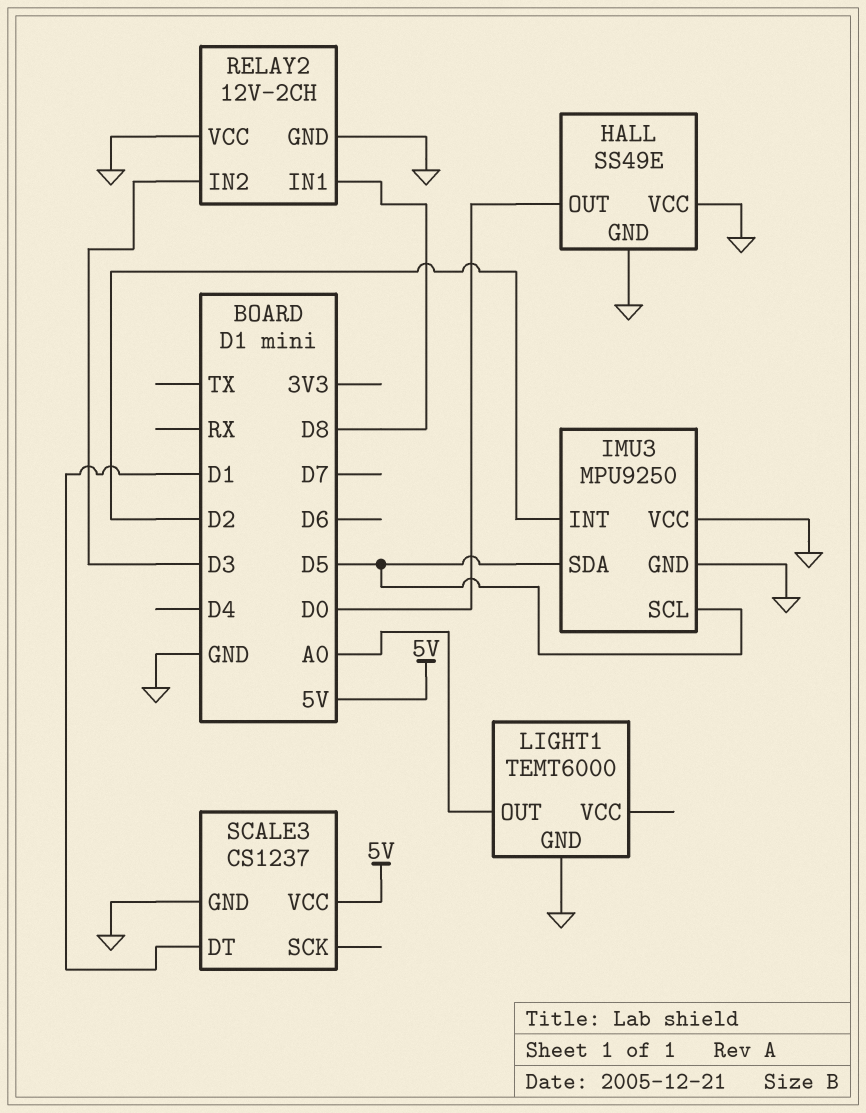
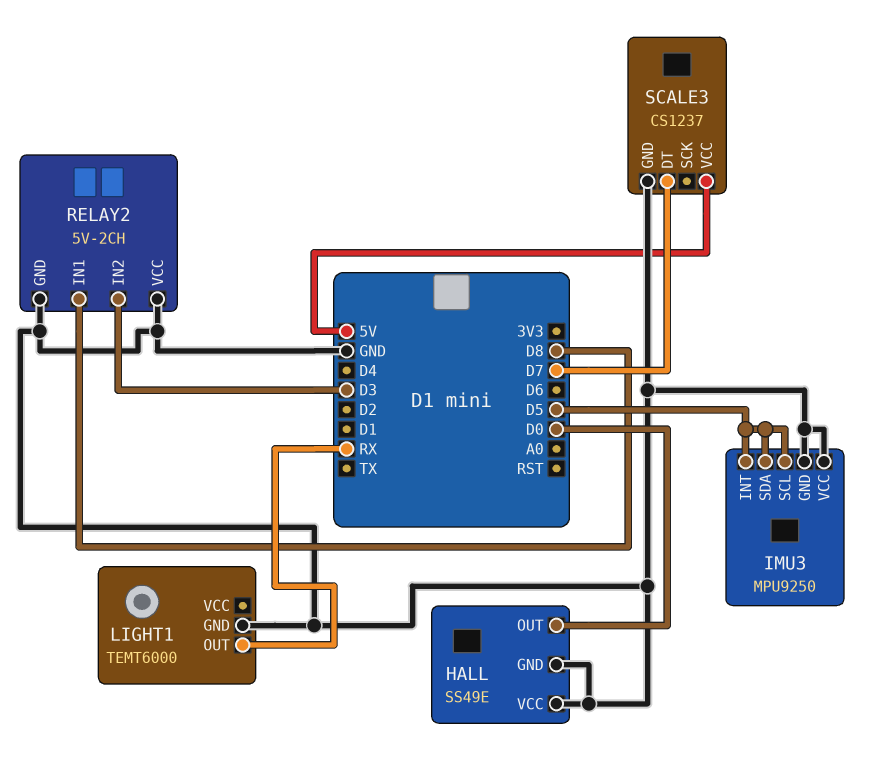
IMU3 pin INT: D2 -> D5
LIGHT1 pin OUT: A0 -> RX
RELAY2: 12V-2CH -> 5V-2CH
SCALE3 pin DT: D1 -> D7

